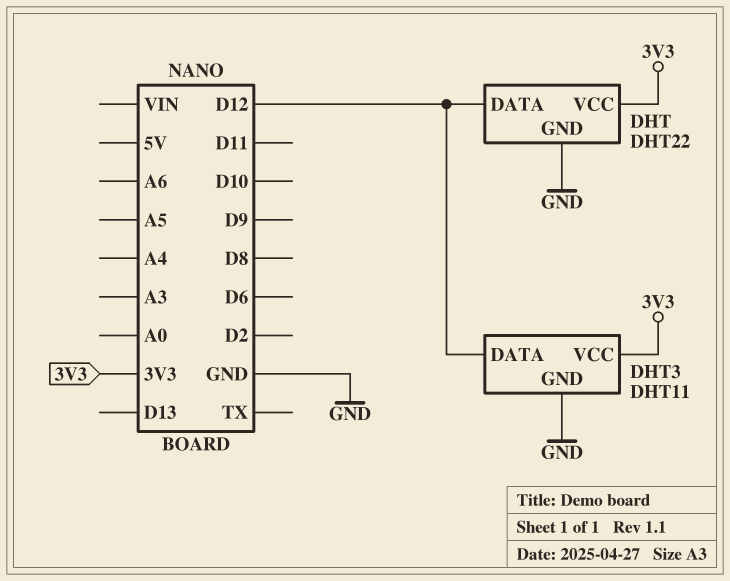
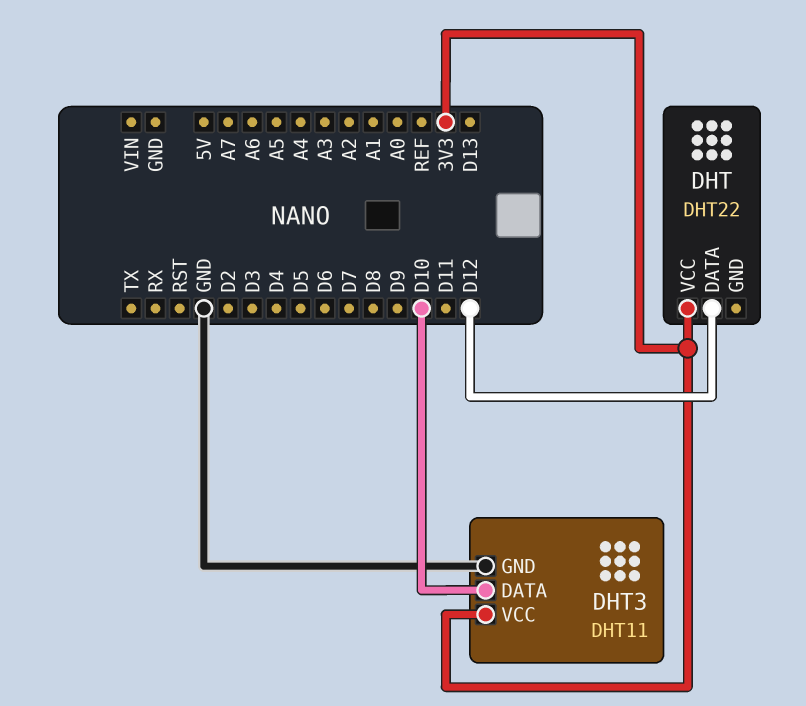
DHT pin GND: GND -> none
DHT3 pin DATA: D12 -> D10

